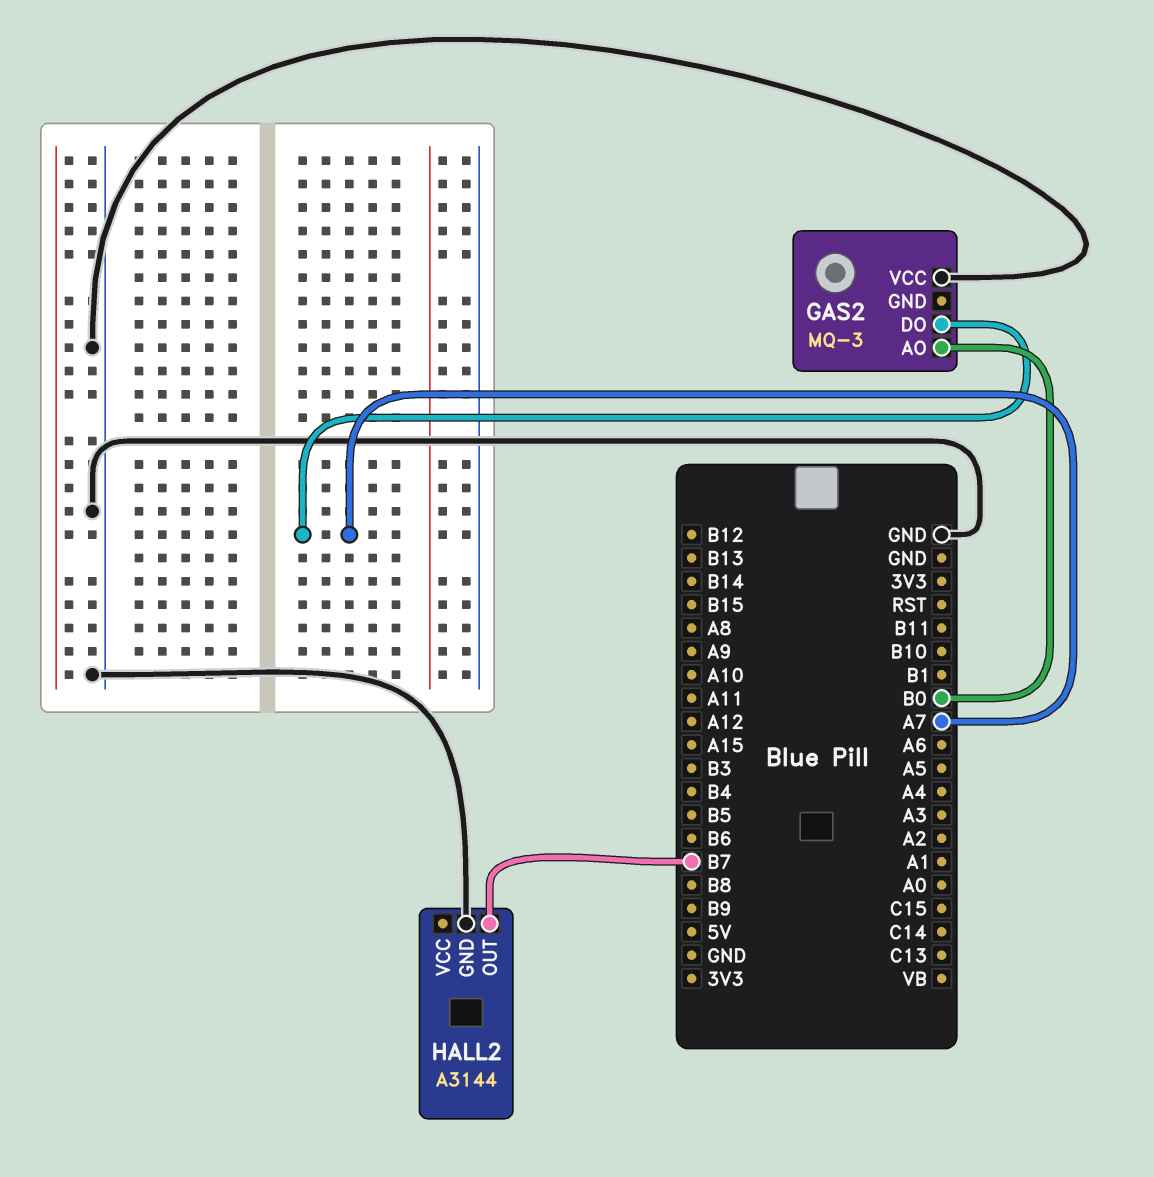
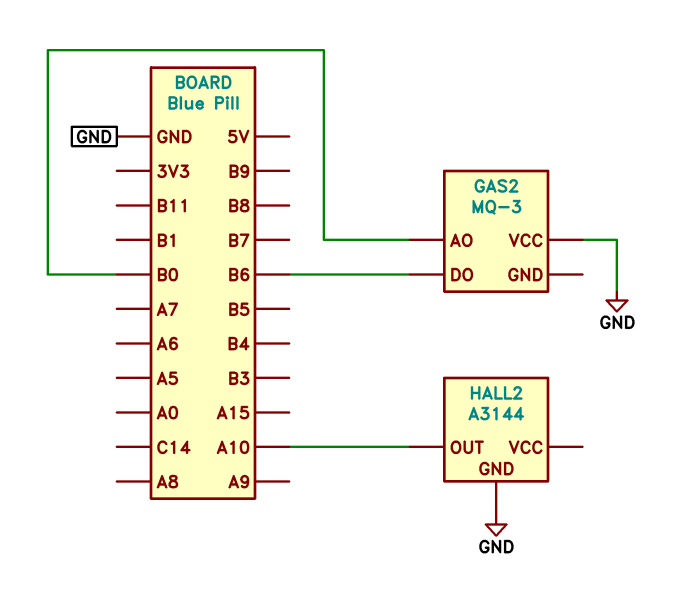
GAS2 pin DO: A7 -> B6
HALL2 pin OUT: B7 -> A10

